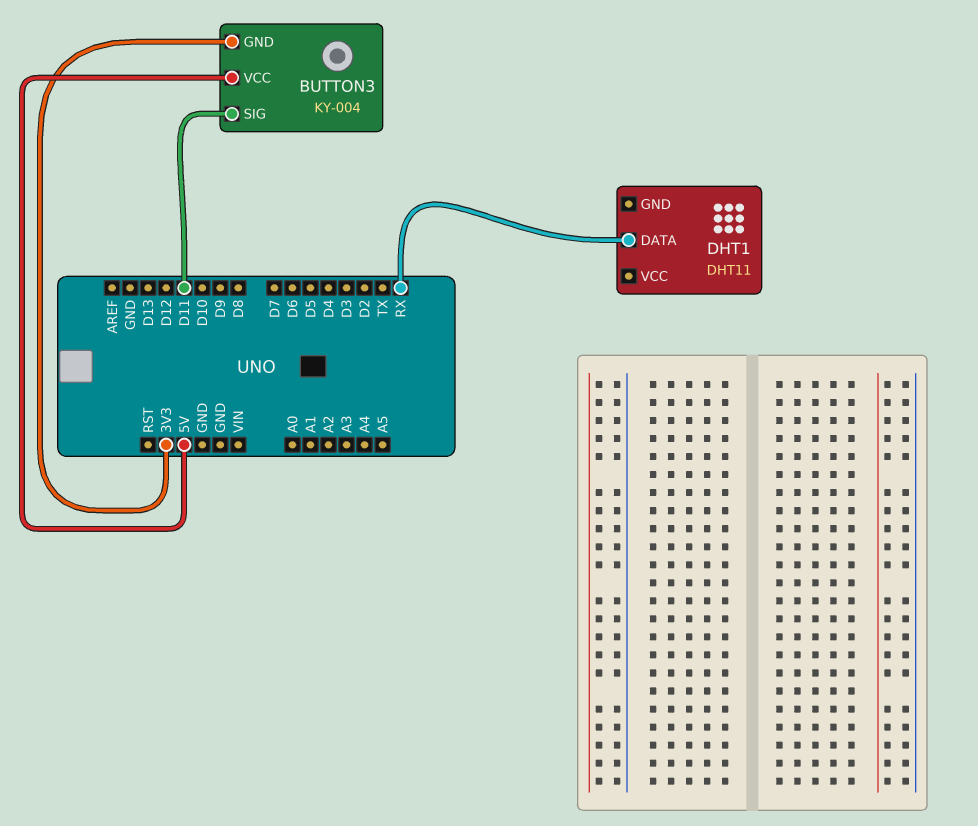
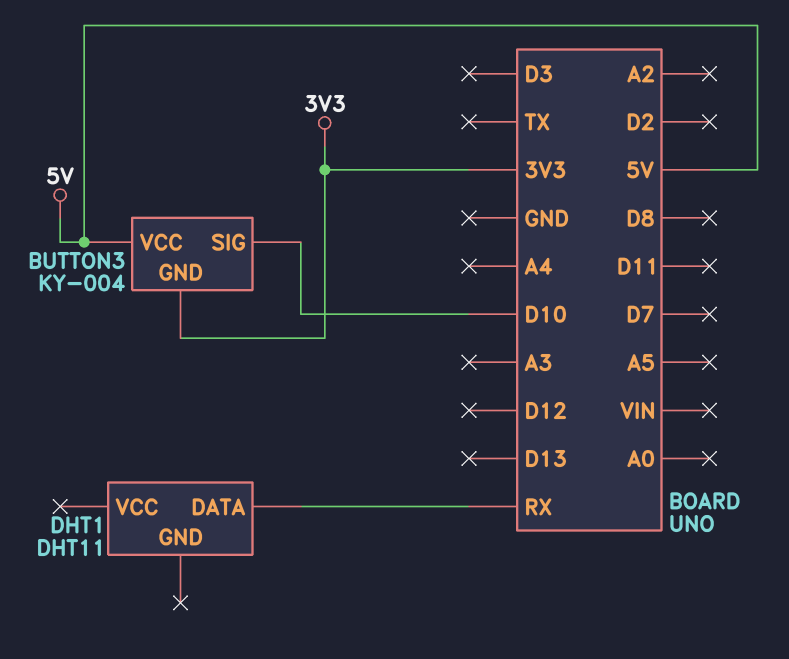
BUTTON3 pin SIG: D11 -> D10

